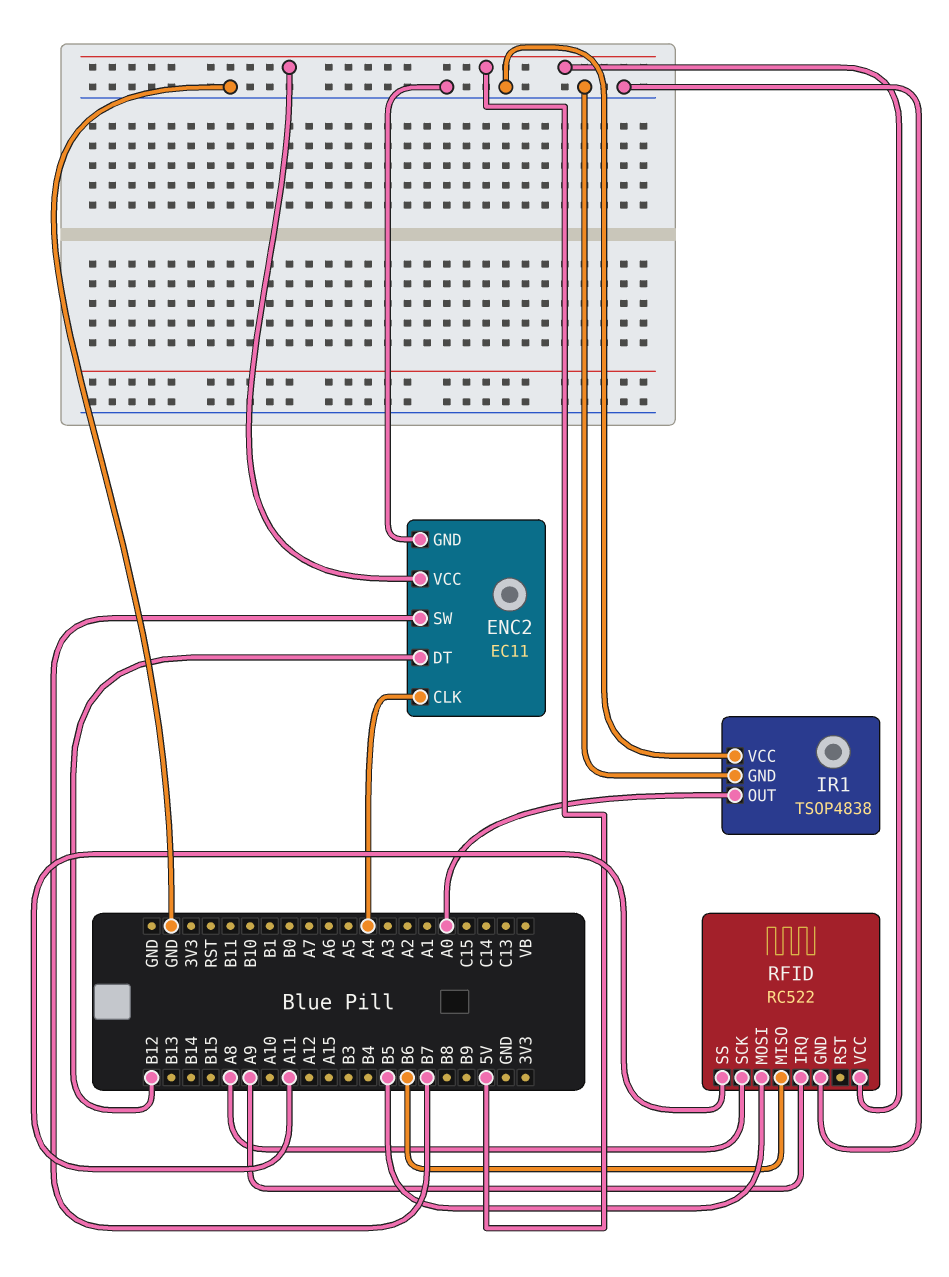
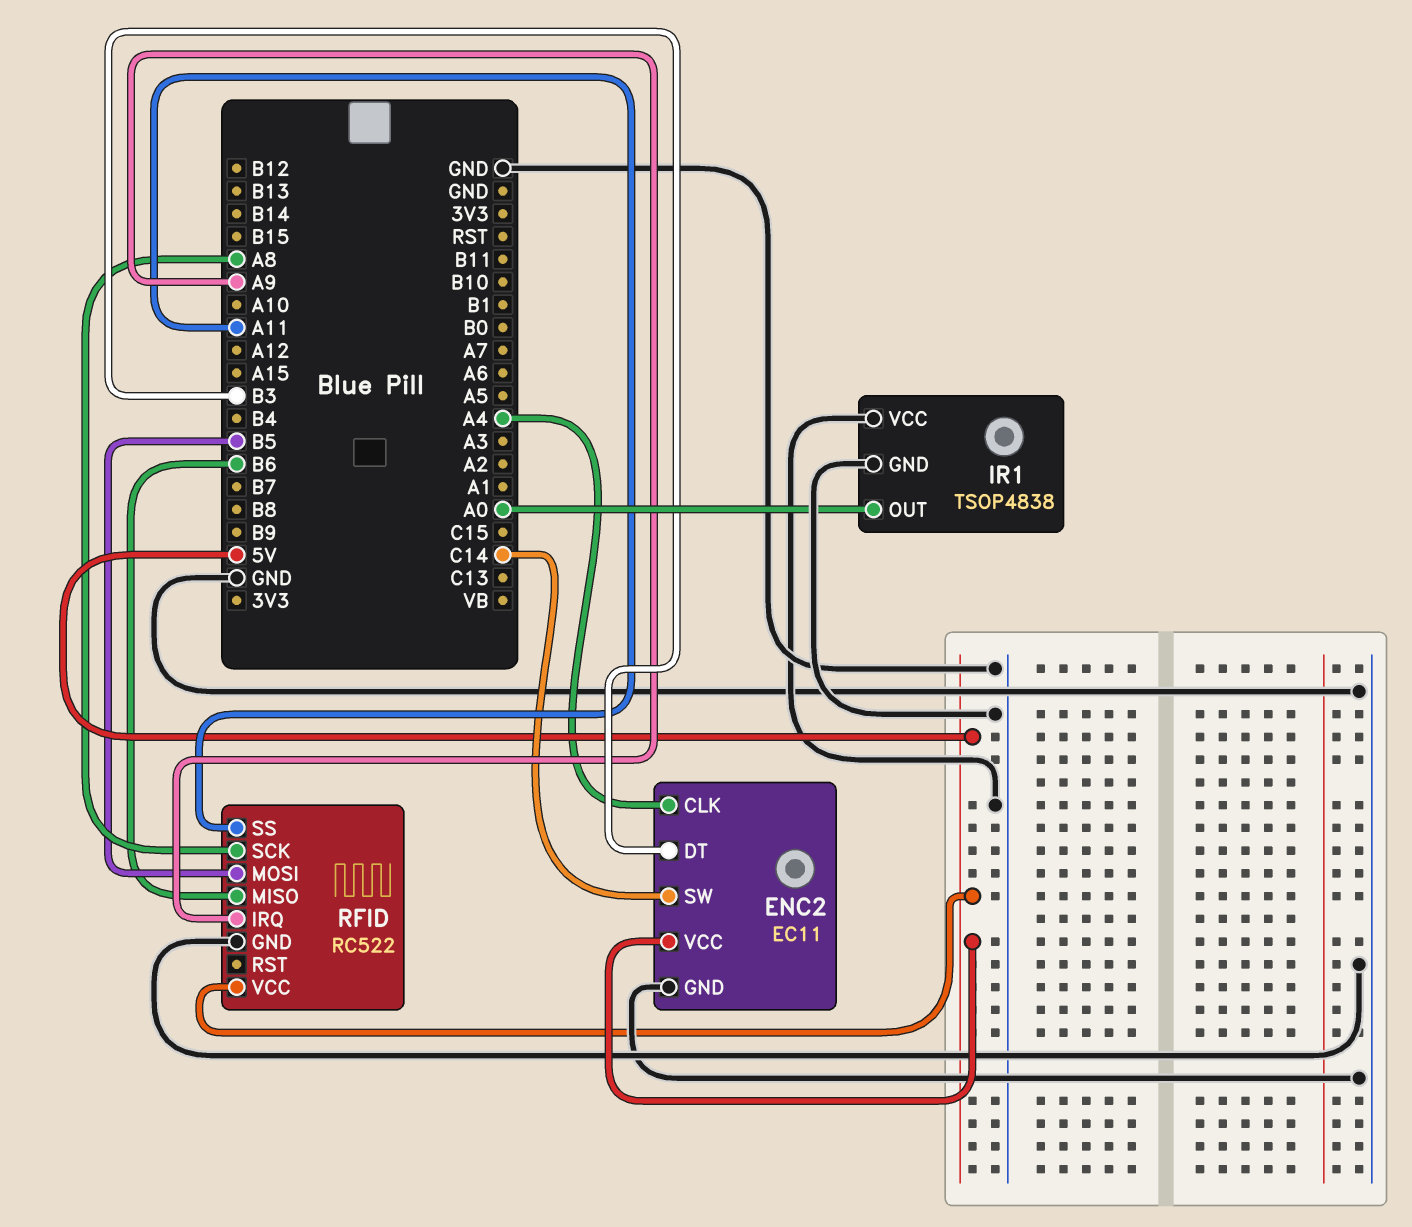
ENC2 pin DT: B12 -> B3
ENC2 pin SW: B7 -> C14

